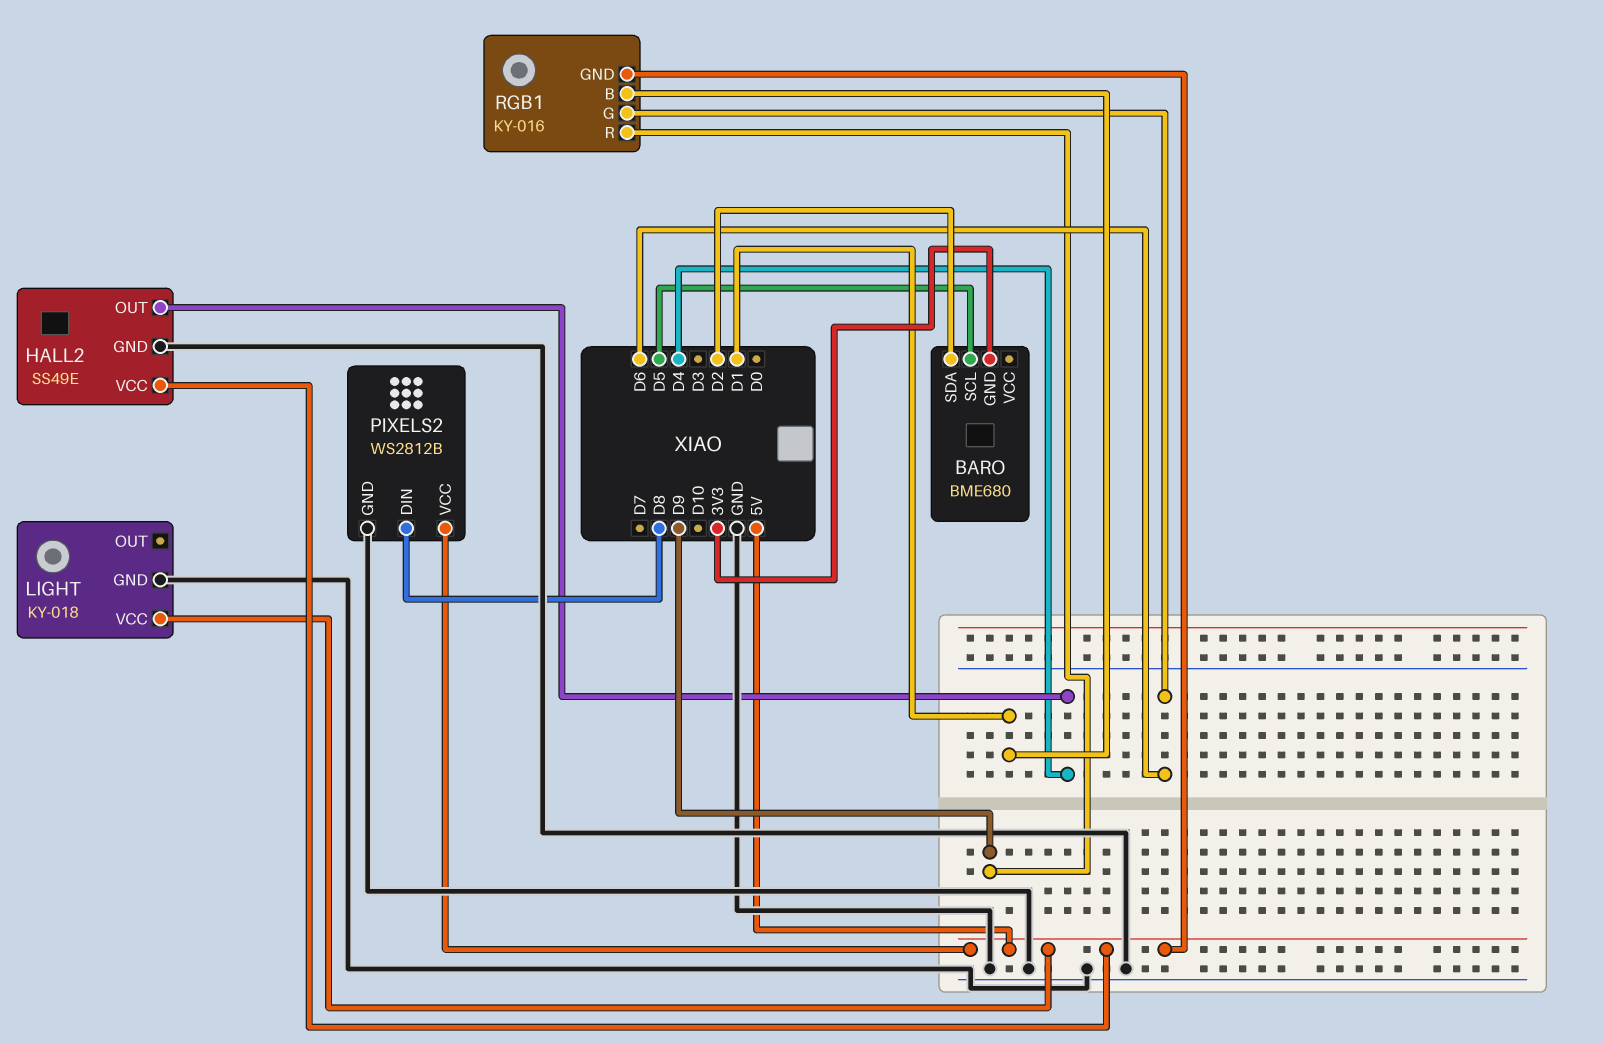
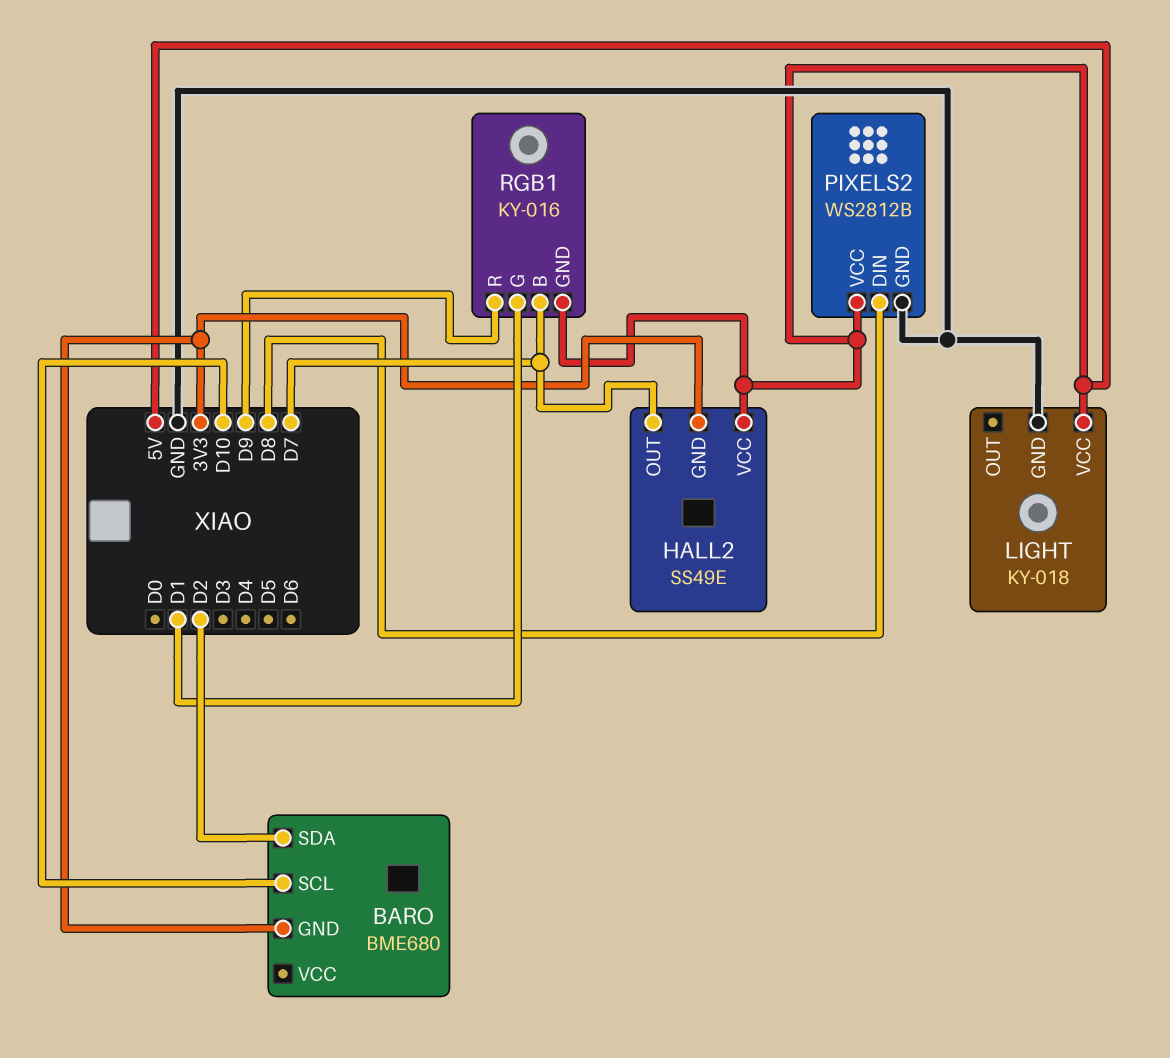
BARO pin SCL: D5 -> D10
HALL2 pin GND: GND -> 3V3
HALL2 pin OUT: D4 -> D7
RGB1 pin B: D1 -> D7
RGB1 pin G: D6 -> D1

